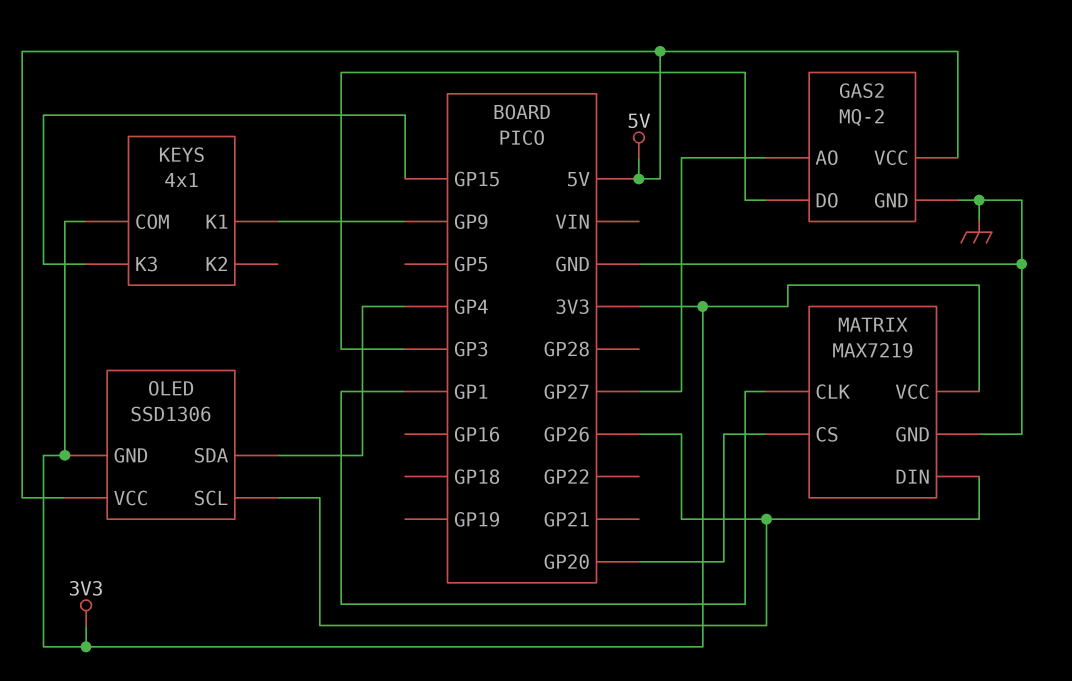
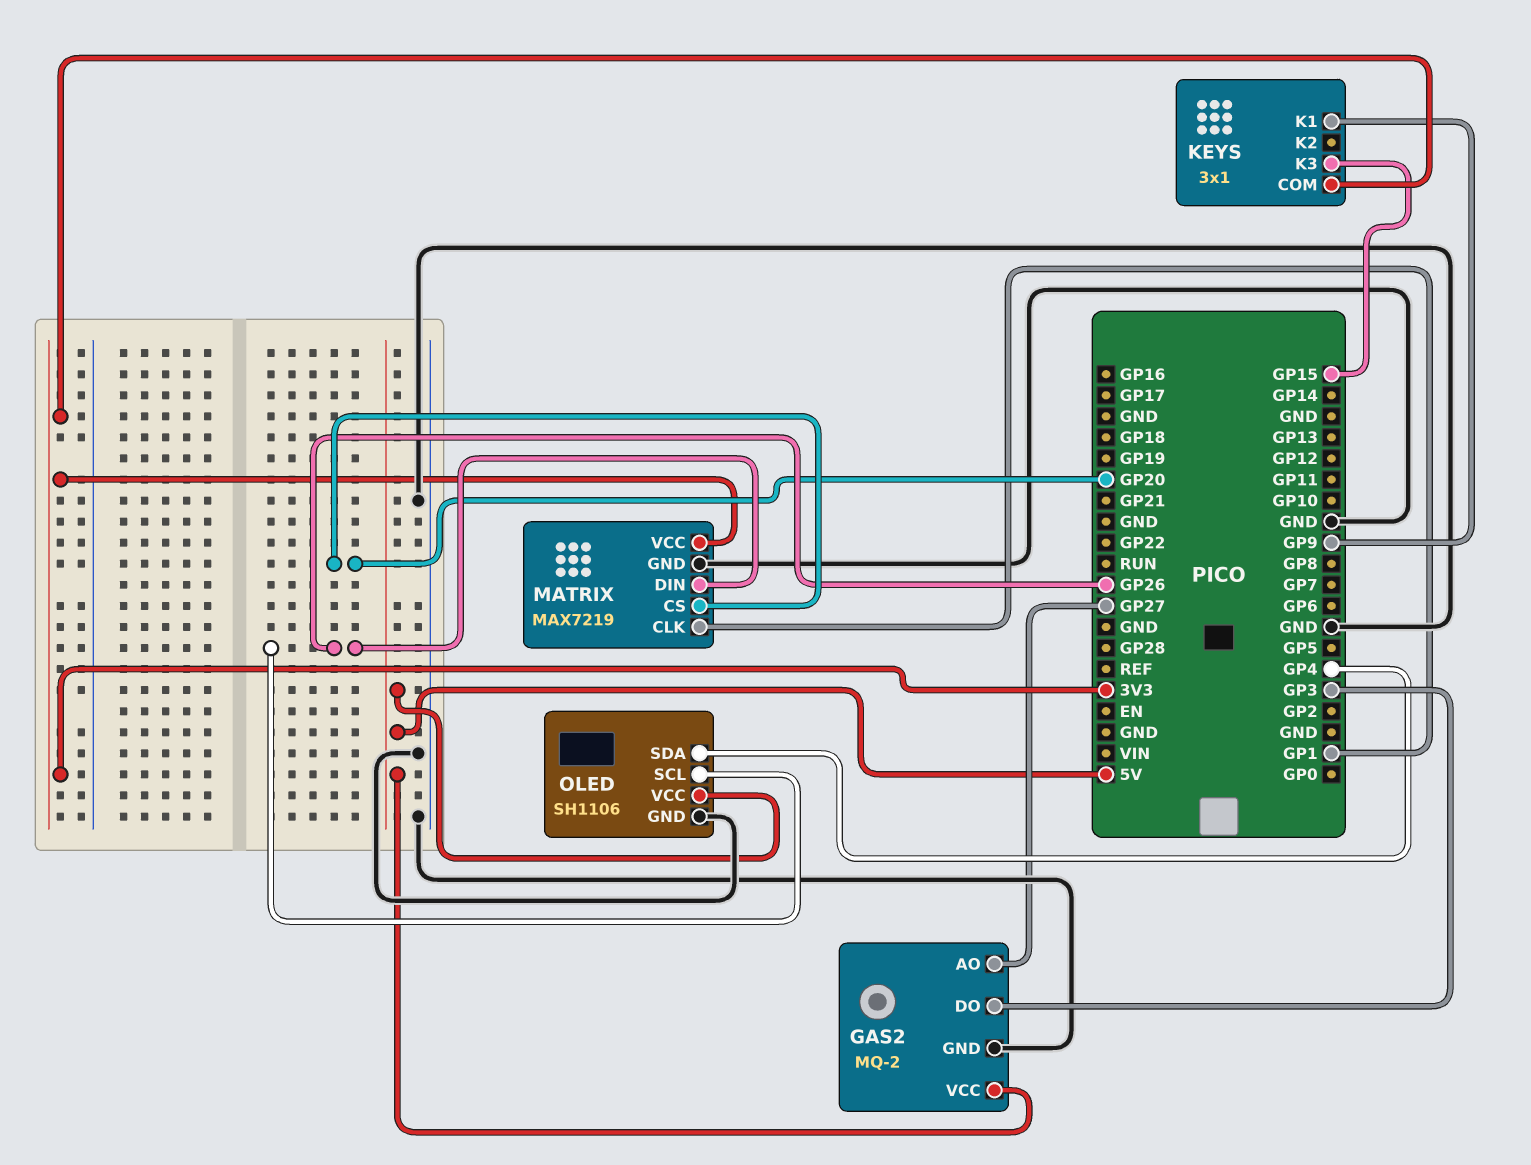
KEYS: 4x1 -> 3x1
OLED: SSD1306 -> SH1106
OLED pin GND: 3V3 -> GND

